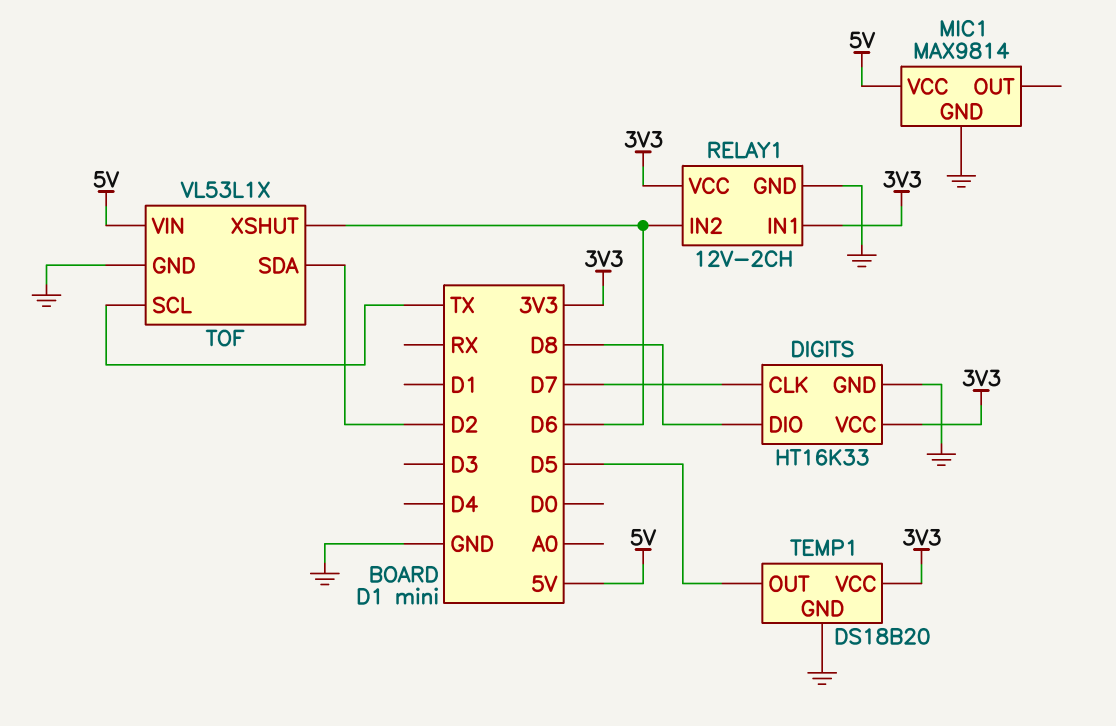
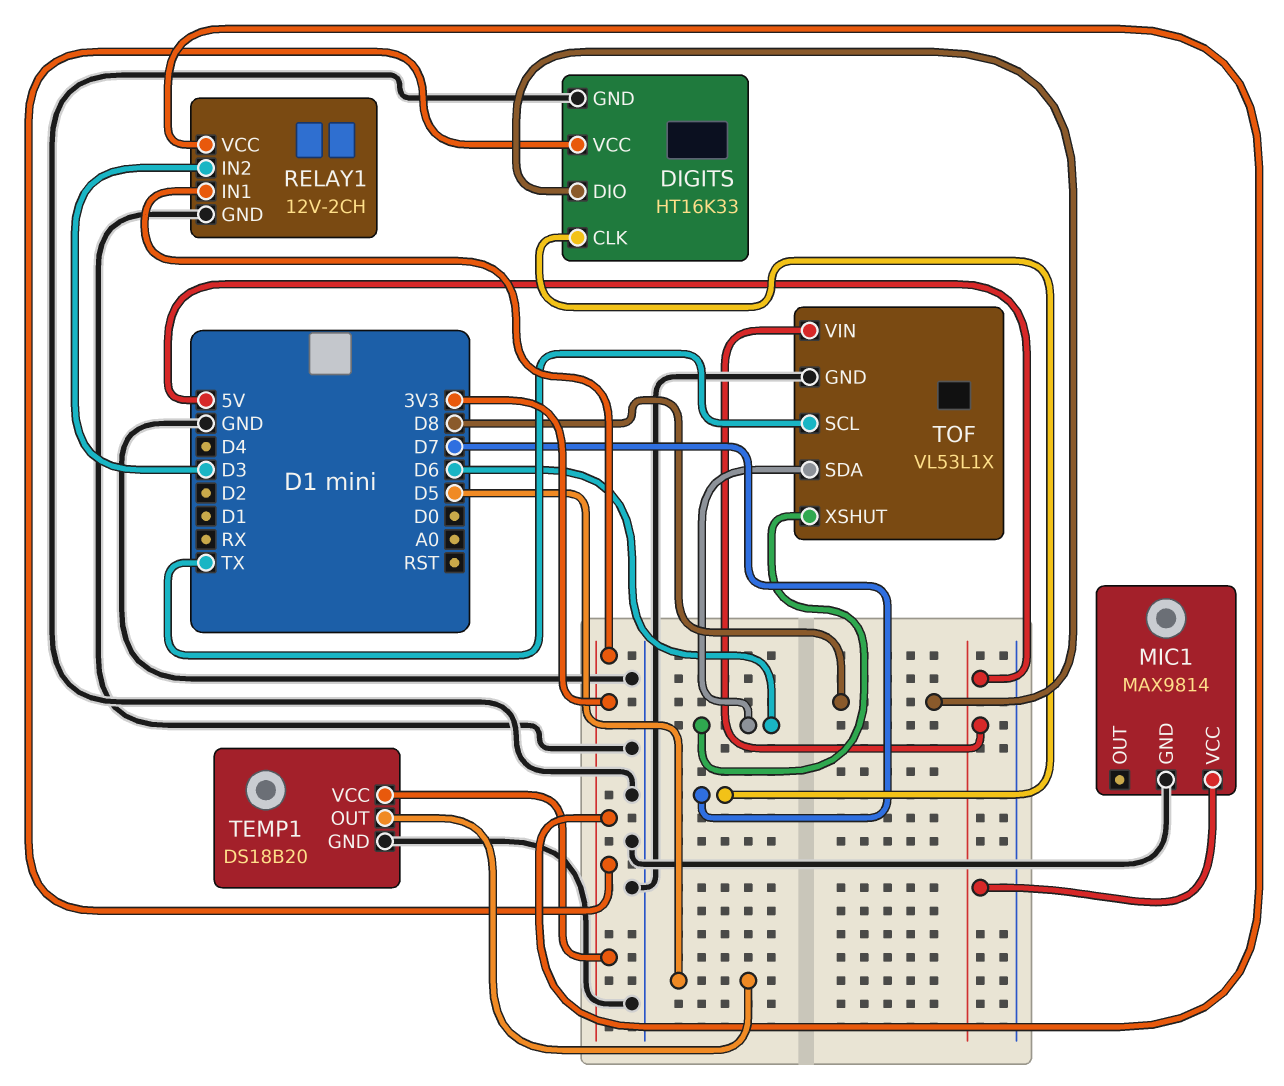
RELAY1 pin IN2: D6 -> D3
TOF pin SDA: D2 -> D6

